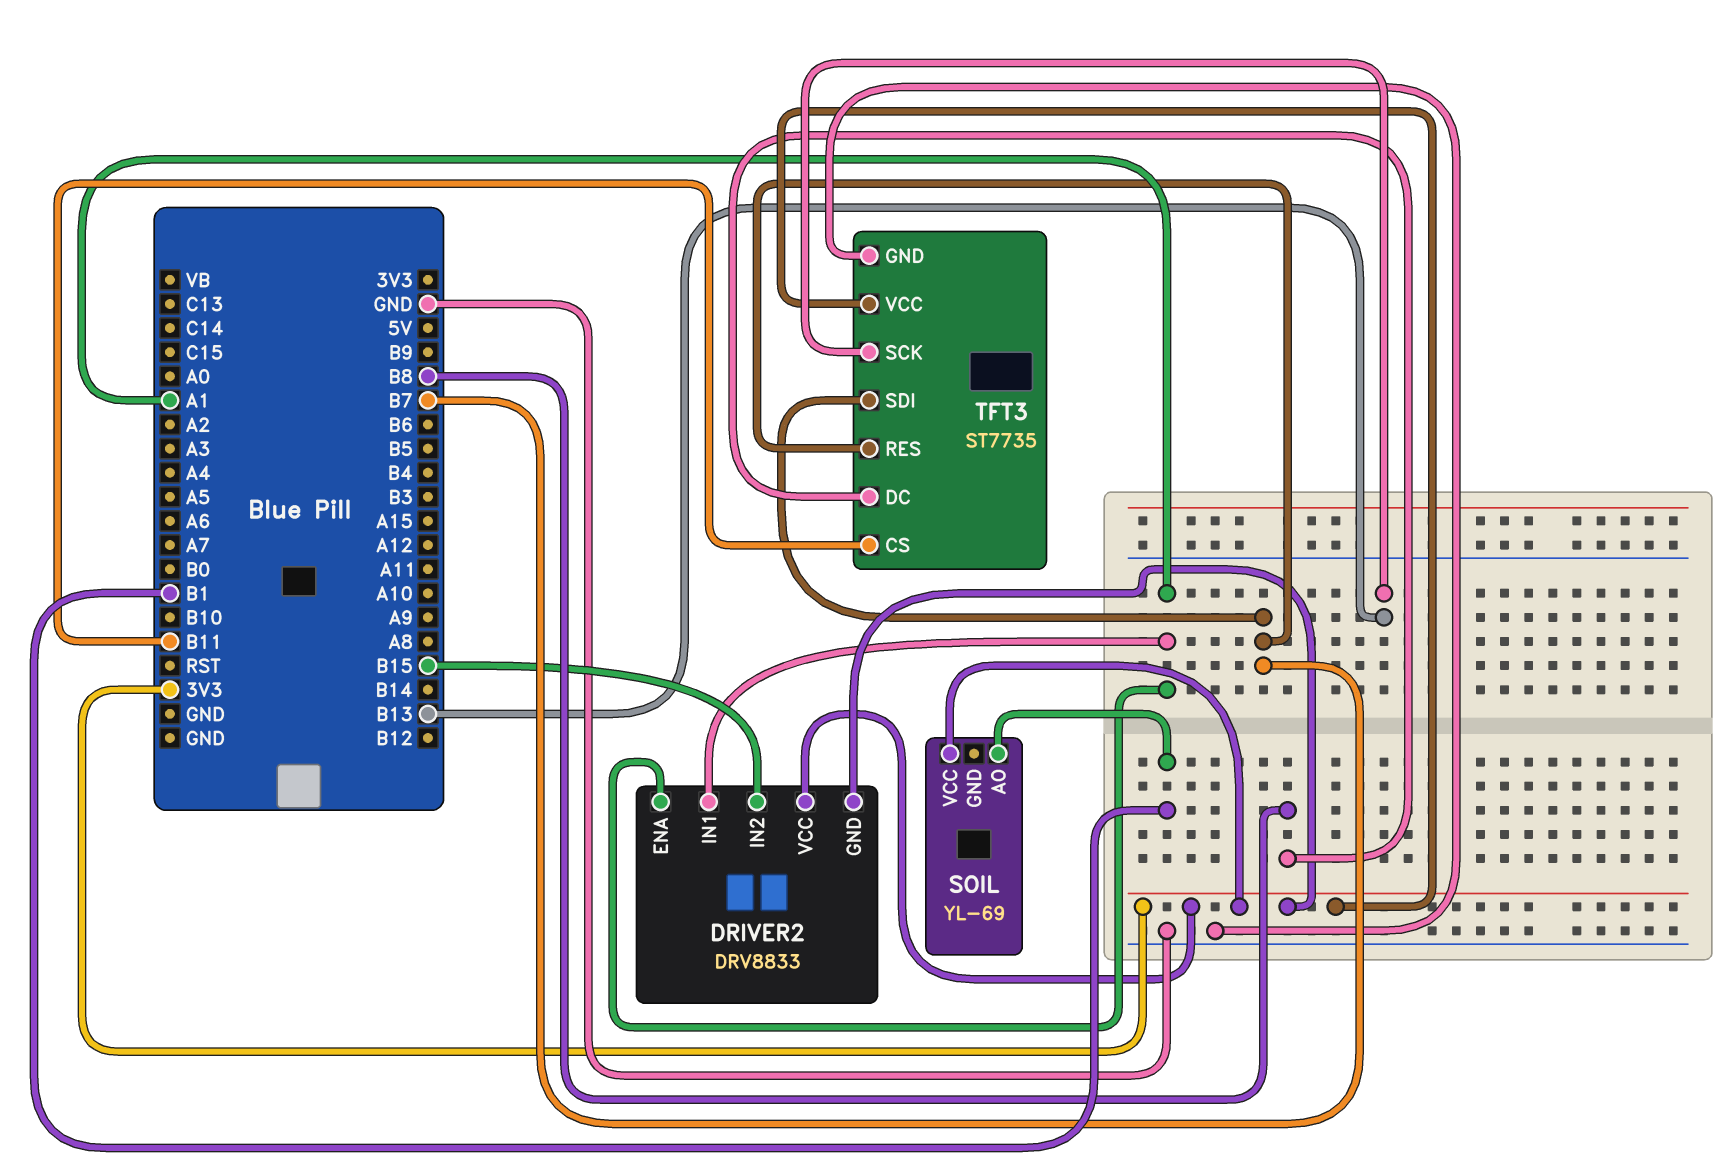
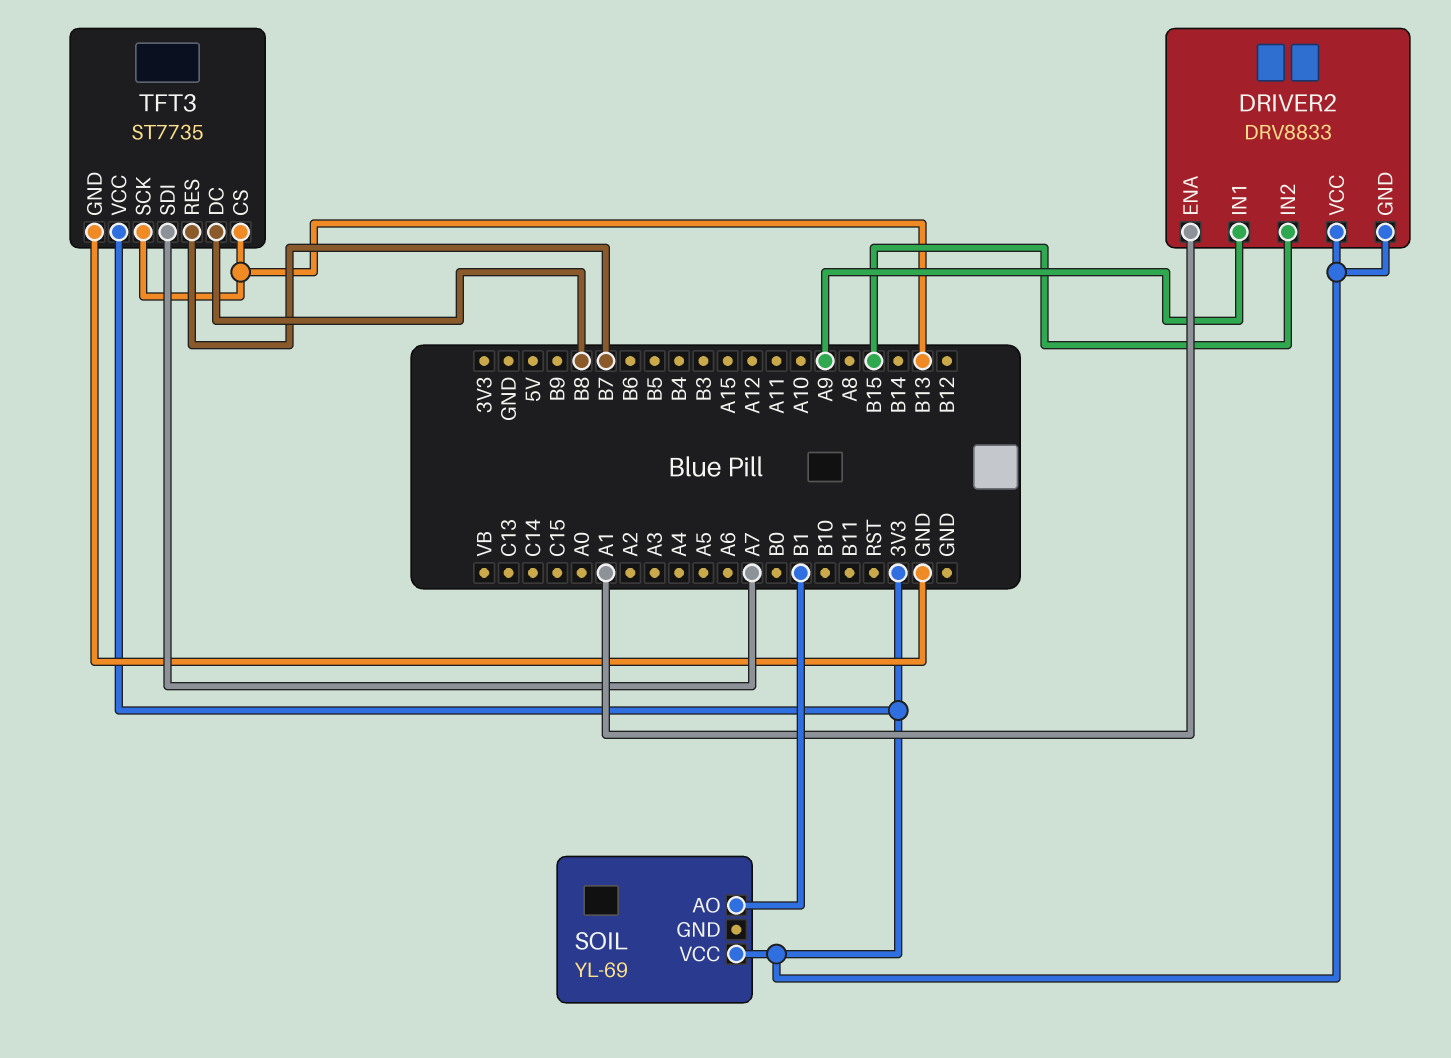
DRIVER2 pin IN1: A1 -> A9
TFT3 pin CS: B11 -> B13
TFT3 pin SDI: B7 -> A7

